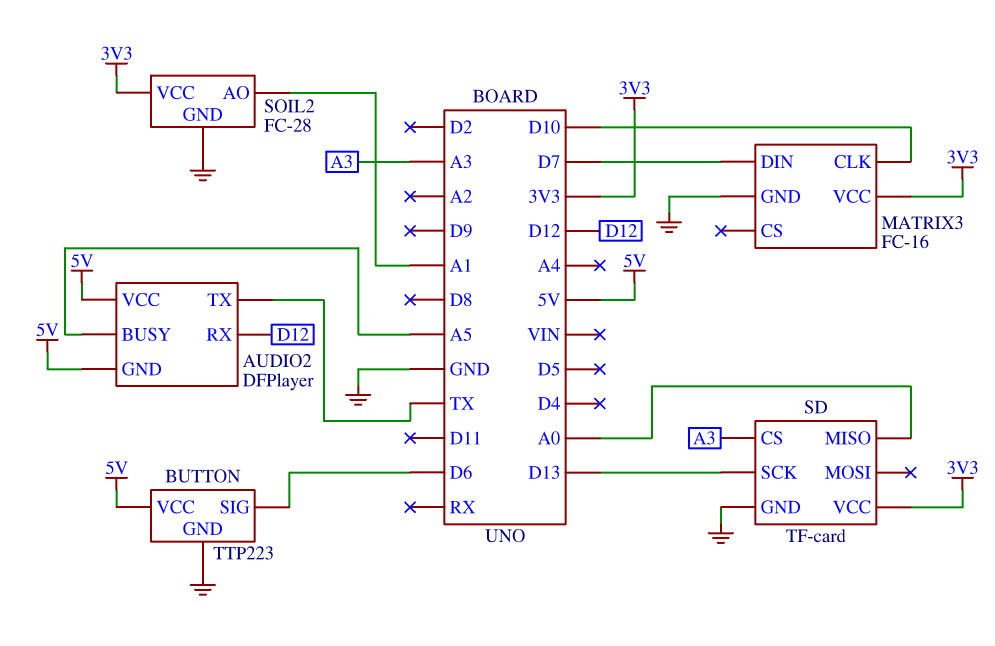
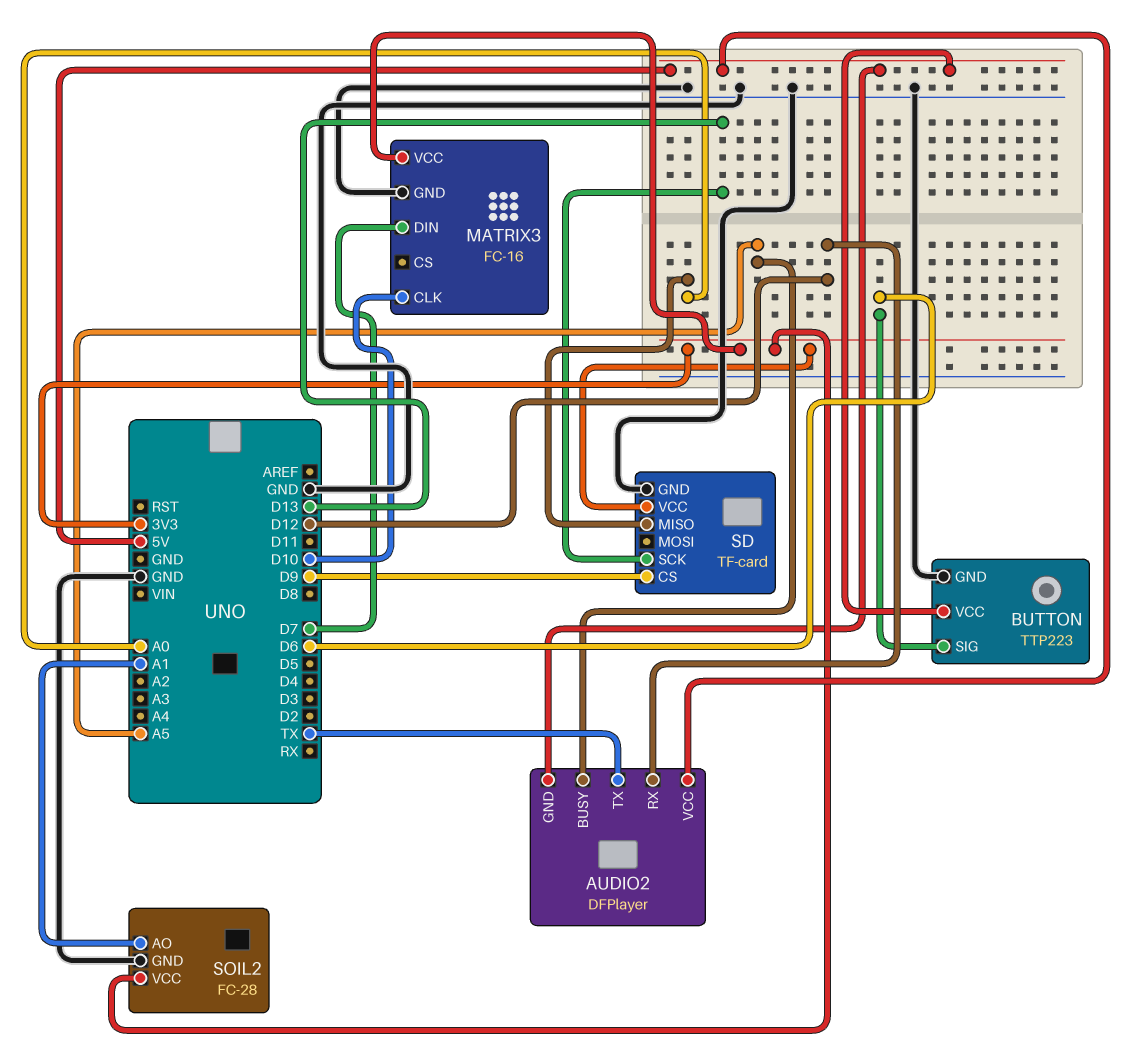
SD pin CS: A3 -> D9

